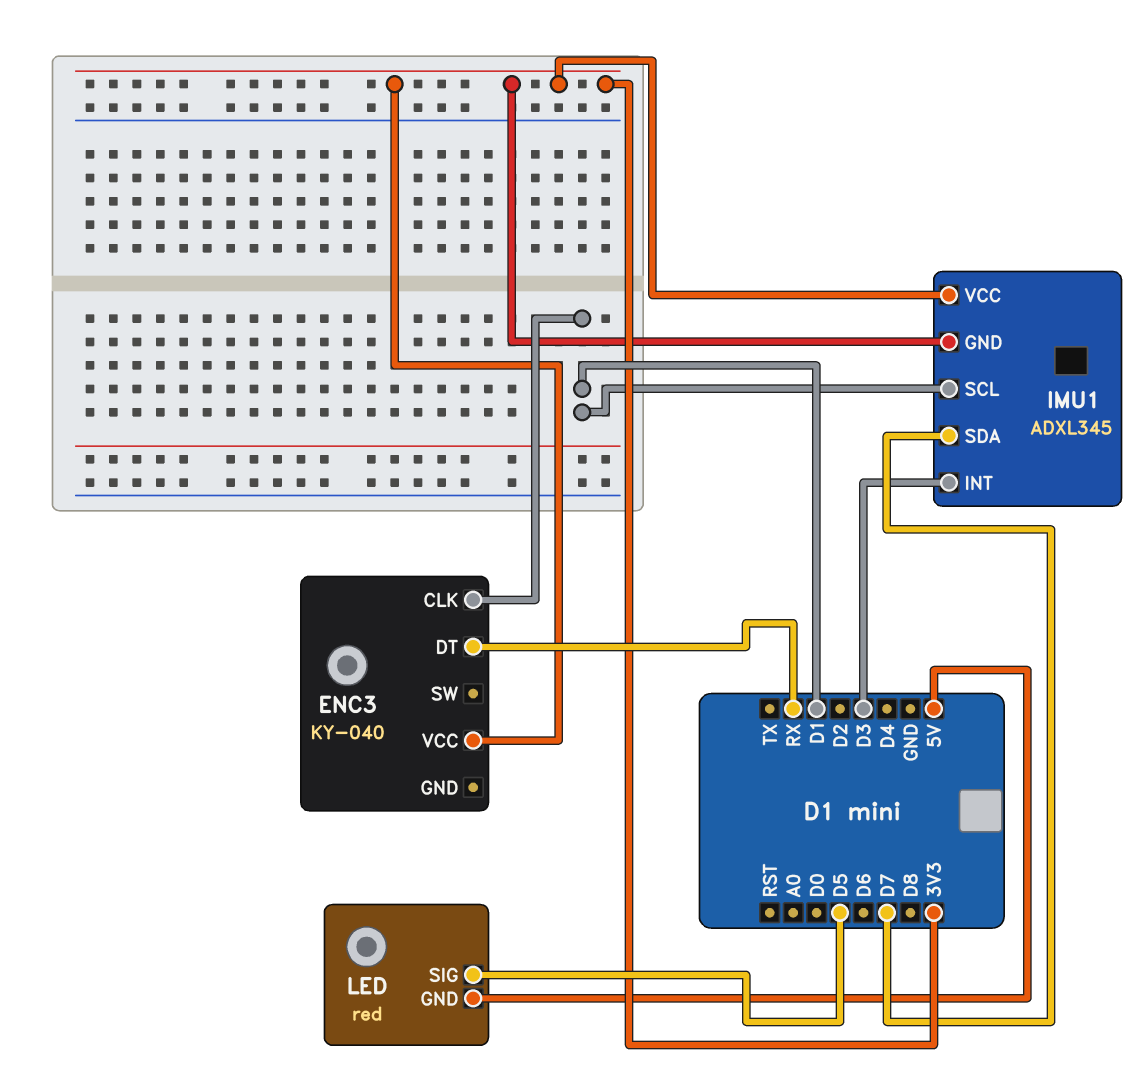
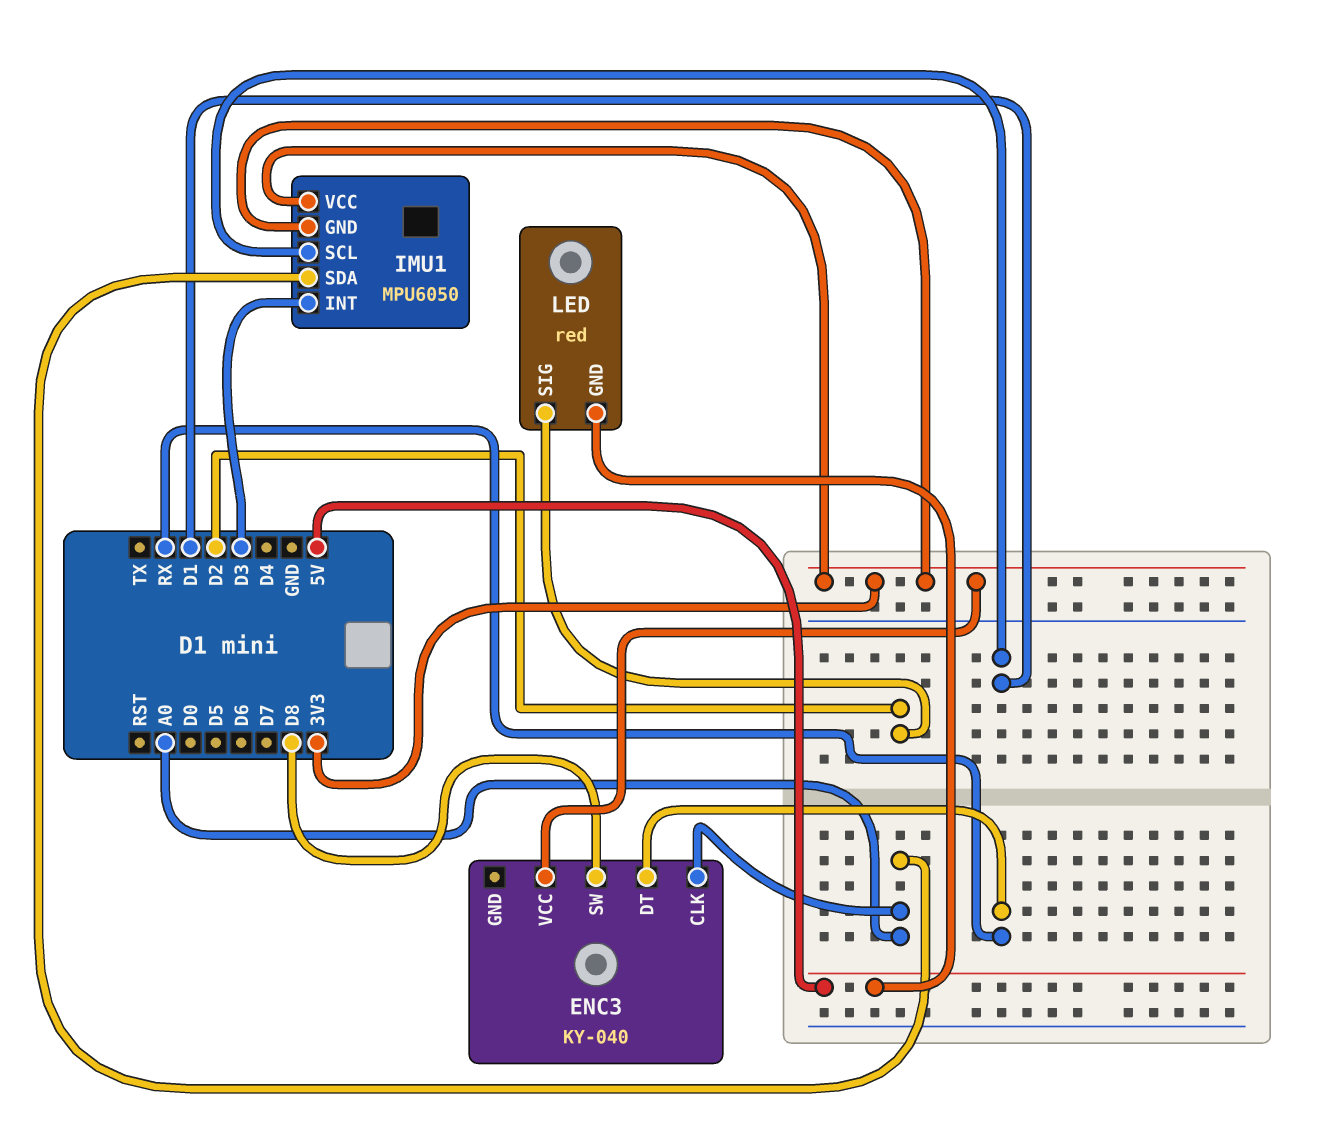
ENC3 pin CLK: D1 -> A0
ENC3 pin SW: none -> D8
IMU1: ADXL345 -> MPU6050
IMU1 pin SDA: D7 -> A0
LED pin SIG: D5 -> D2

